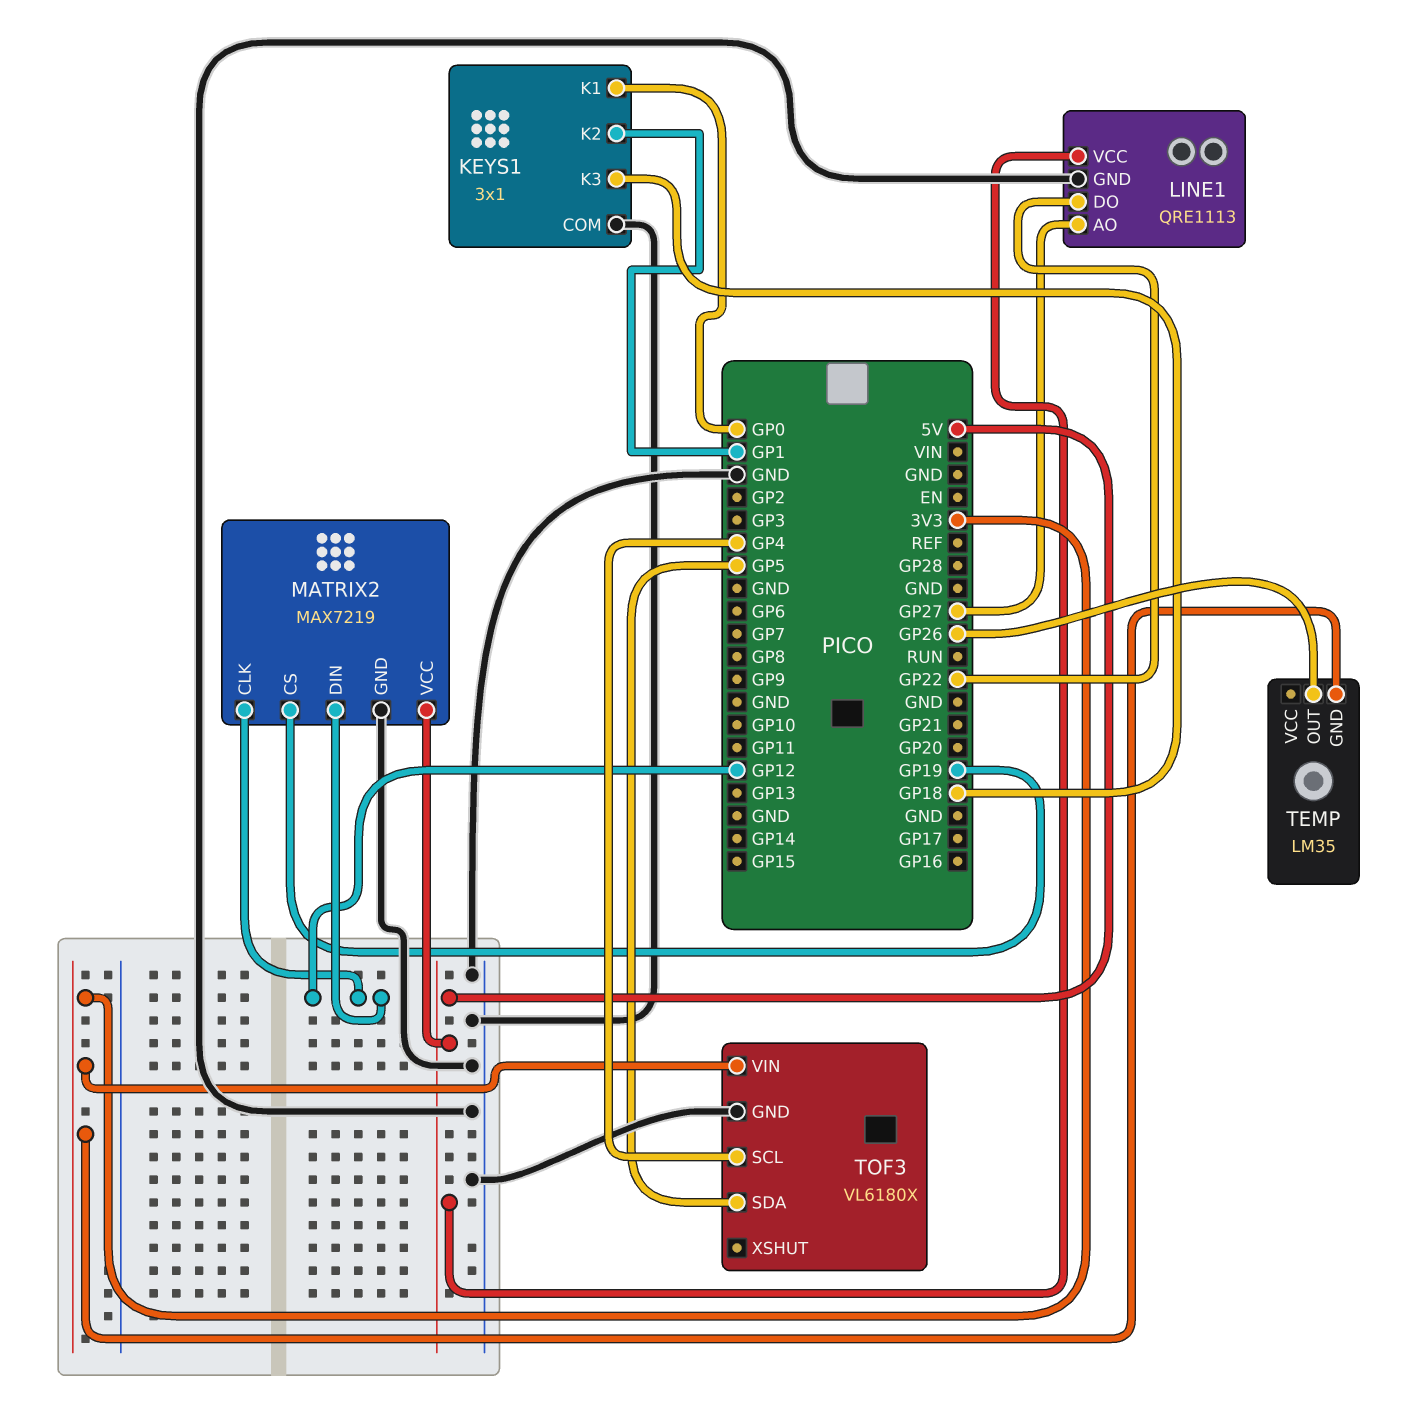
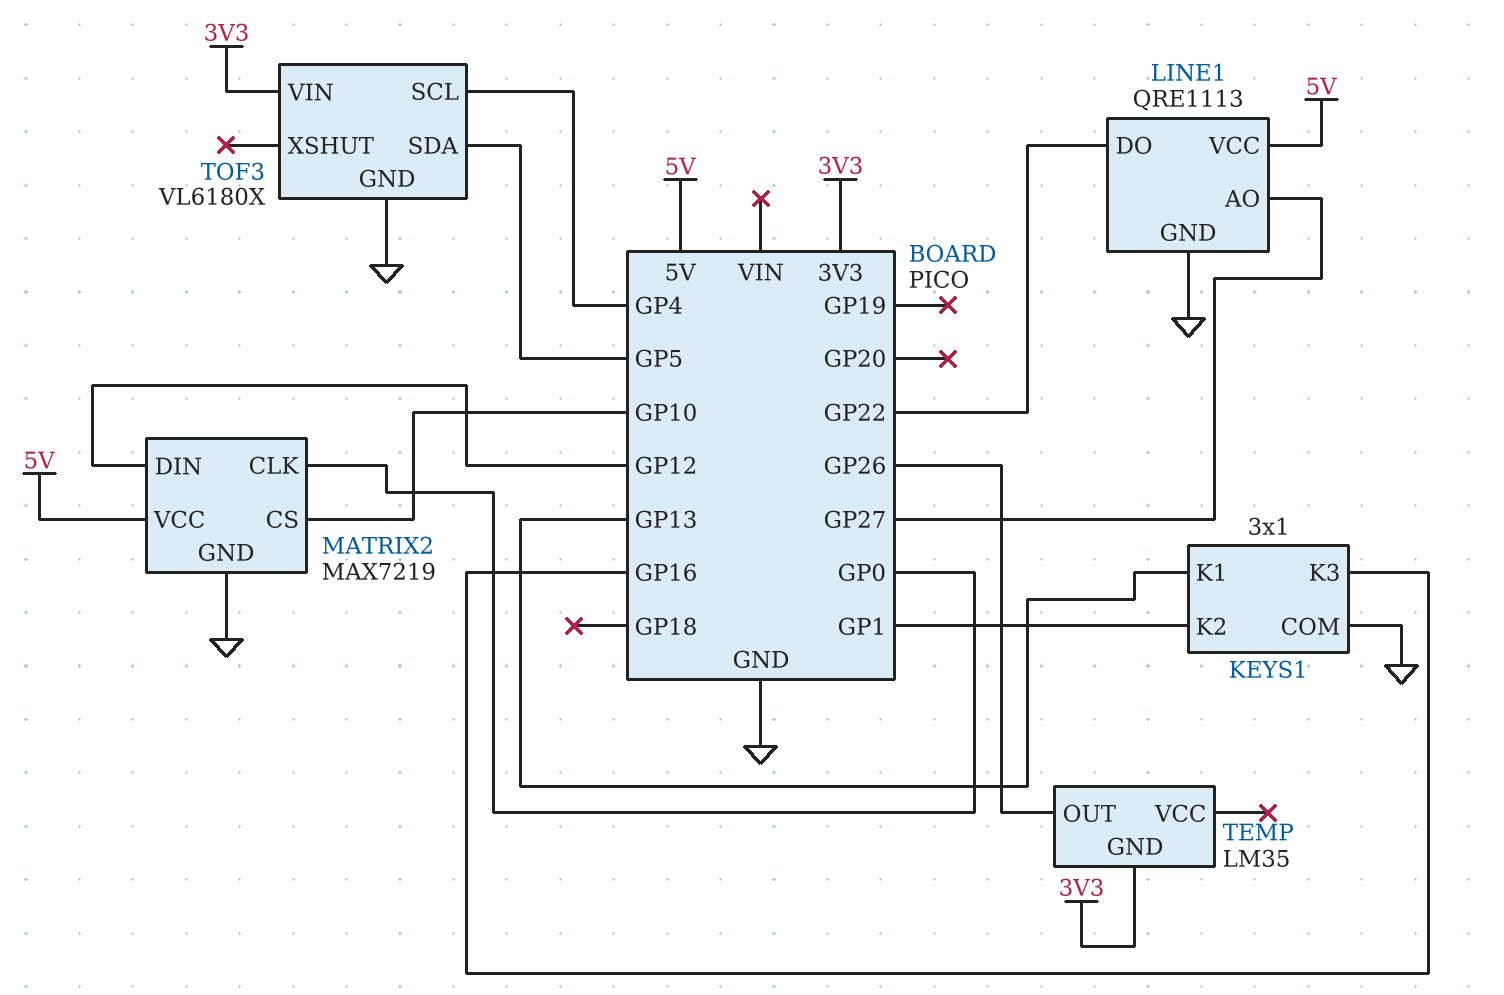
KEYS1 pin K1: GP0 -> GP13
KEYS1 pin K3: GP18 -> GP16
MATRIX2 pin CLK: GP12 -> GP0
MATRIX2 pin CS: GP19 -> GP10

